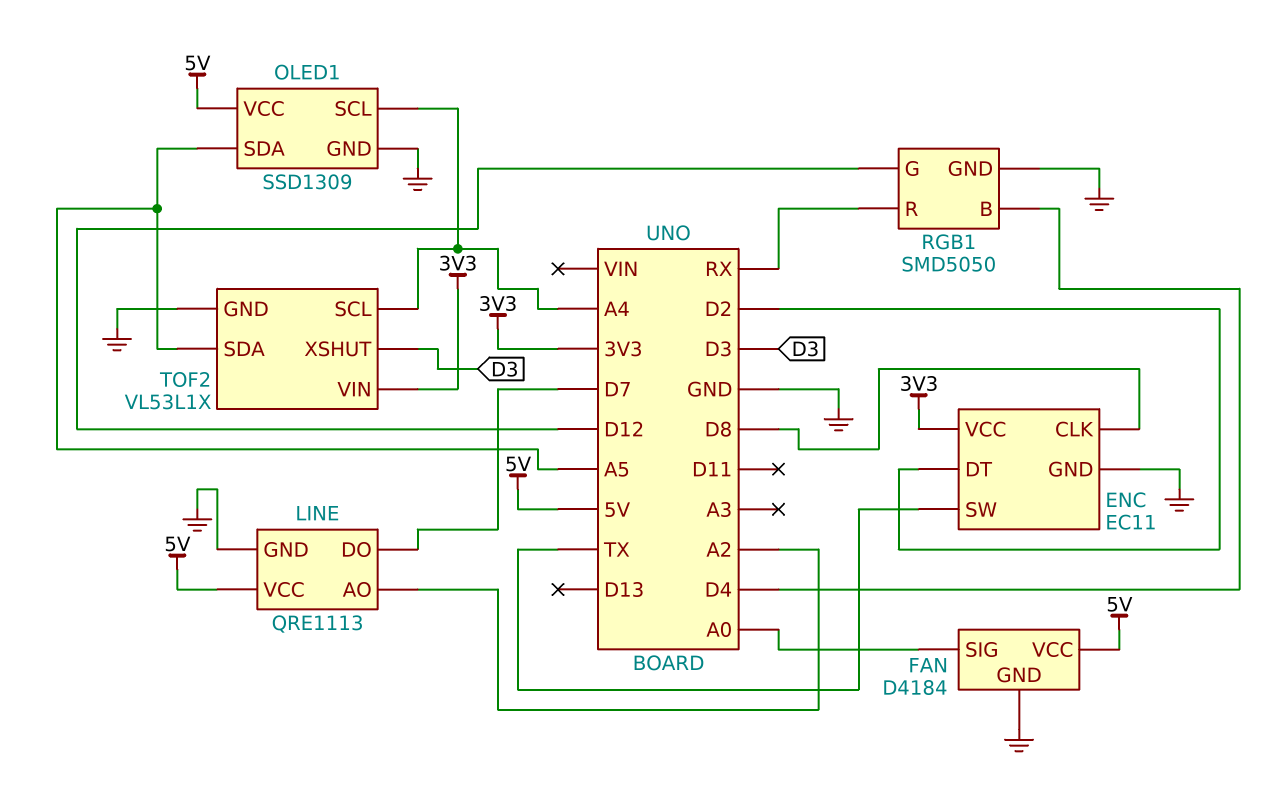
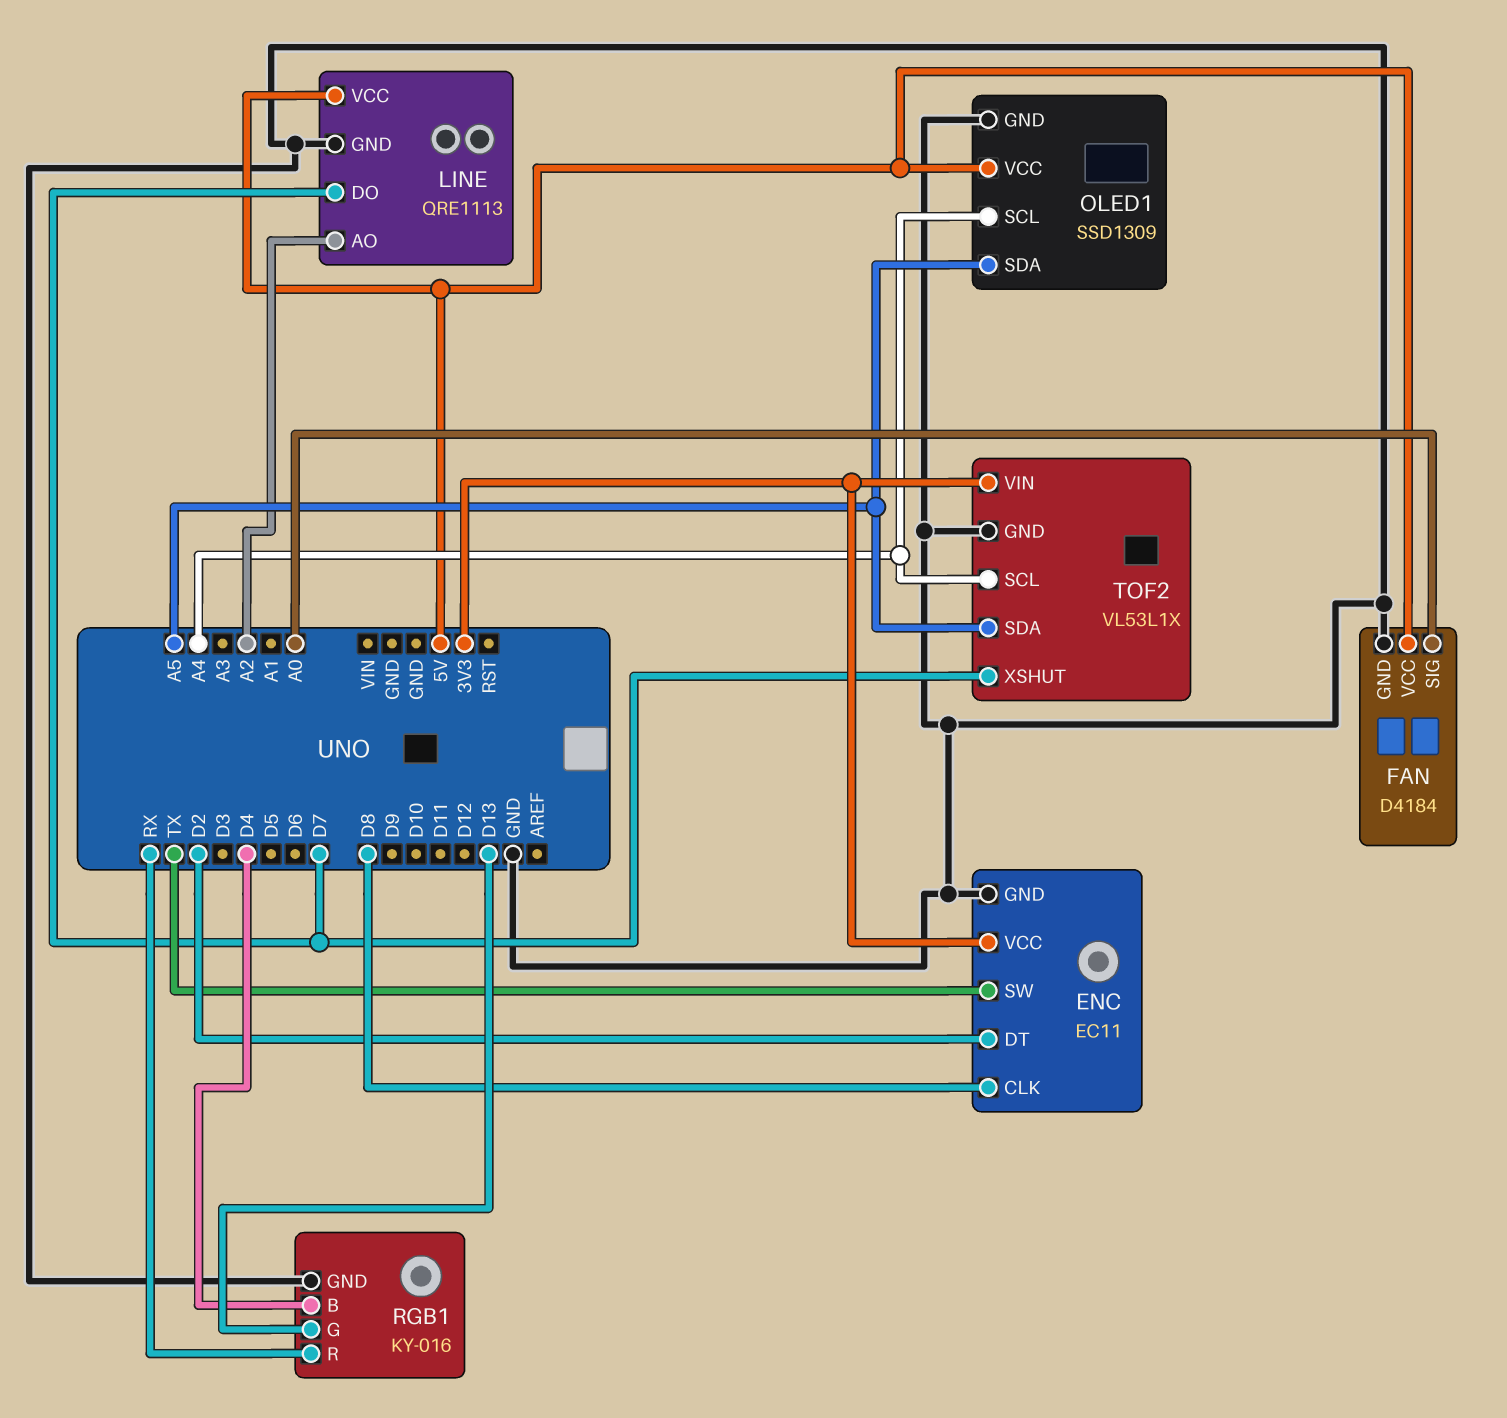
RGB1: SMD5050 -> KY-016
RGB1 pin G: D12 -> D13
TOF2 pin XSHUT: D3 -> D7

